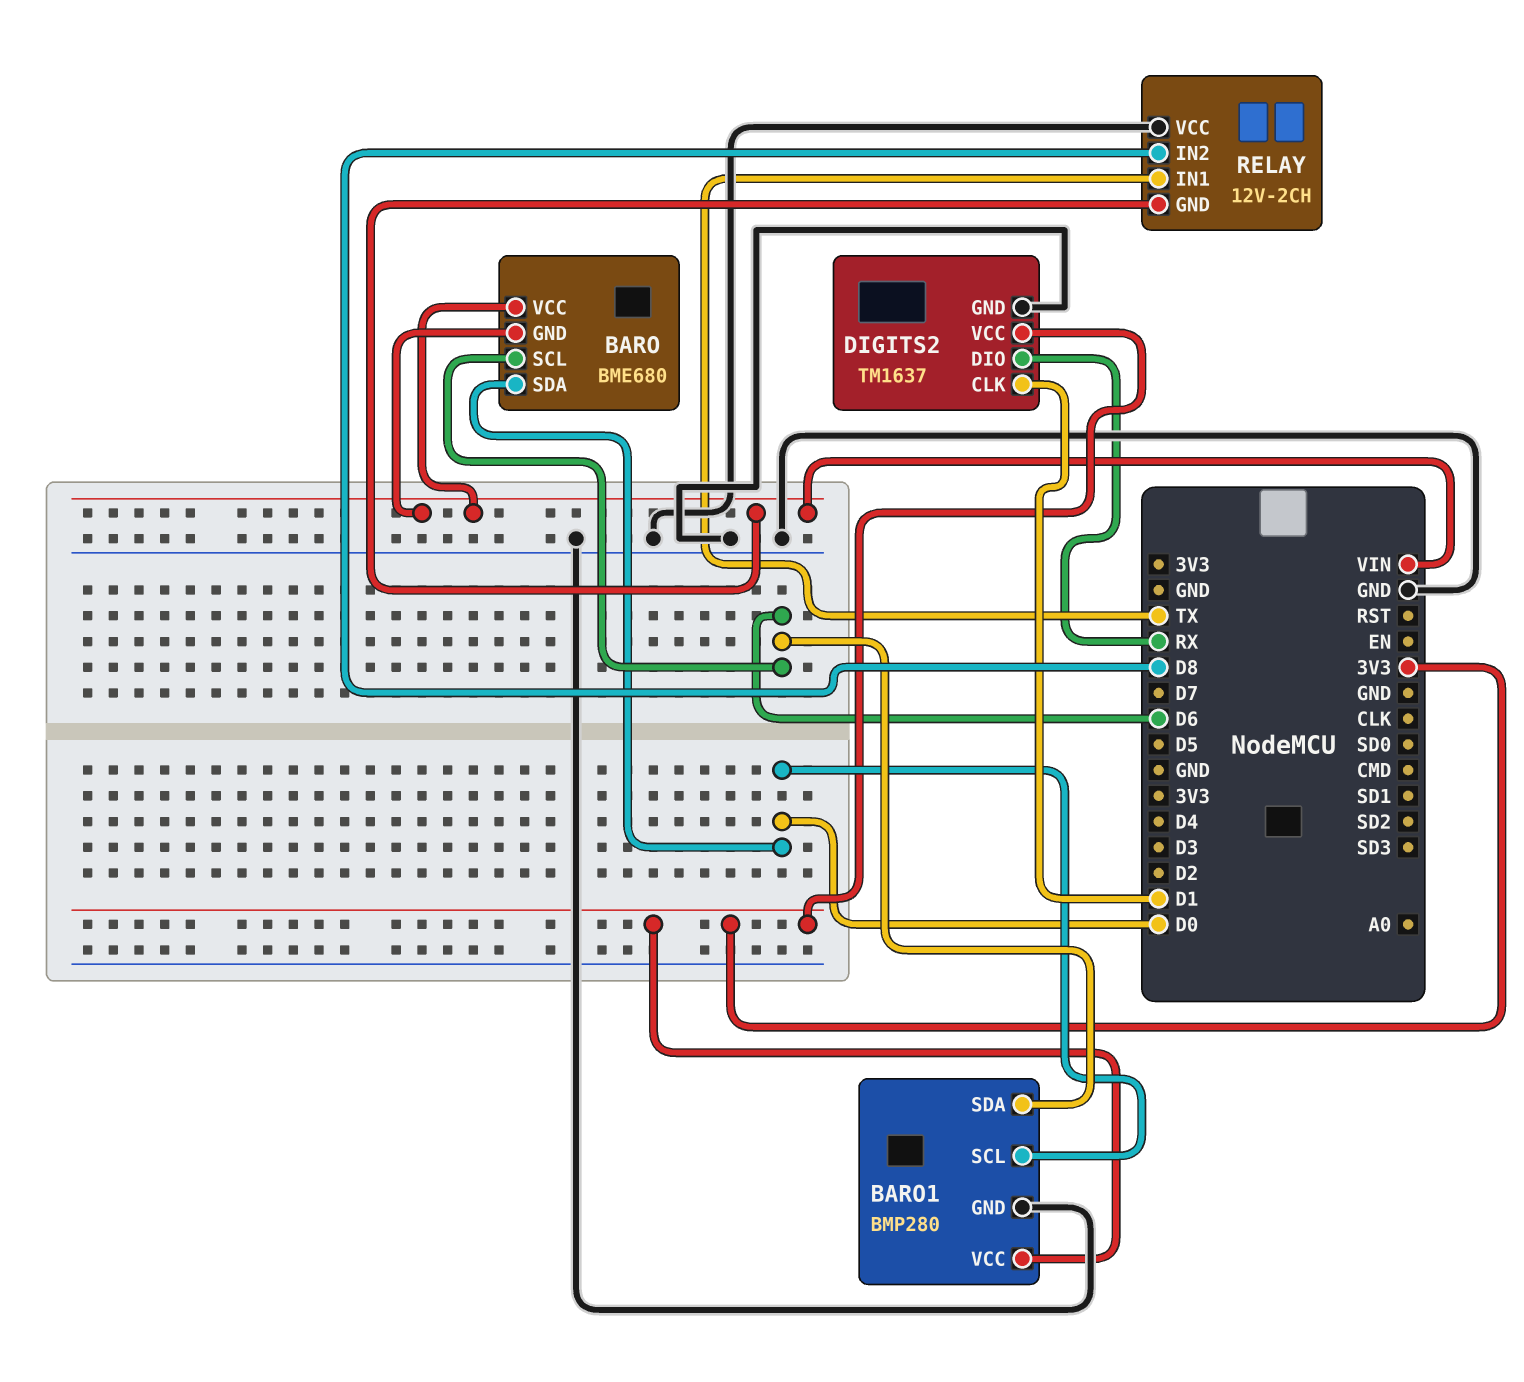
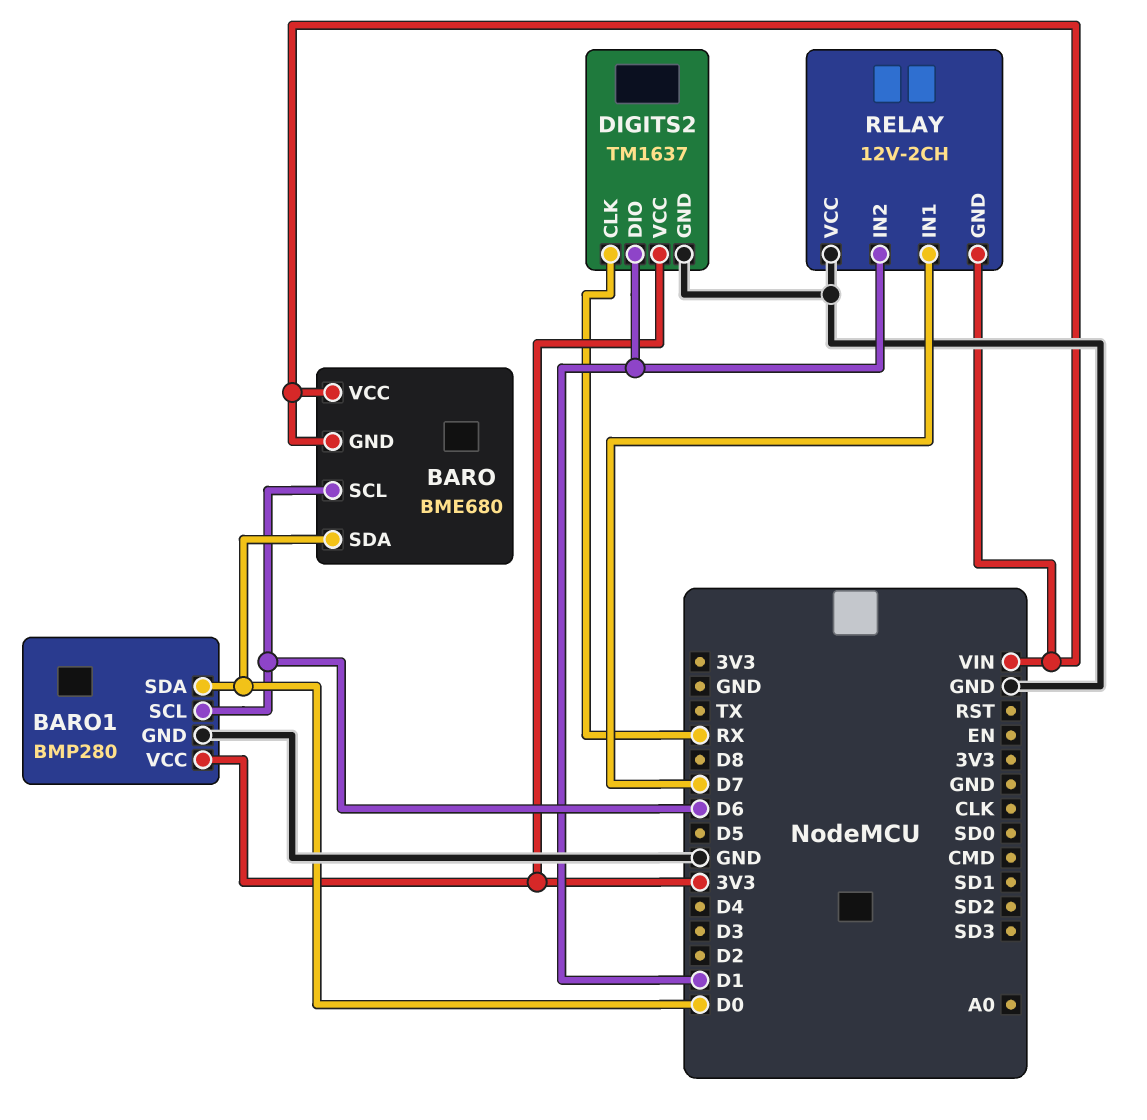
BARO1 pin SCL: D0 -> D6
BARO1 pin SDA: D6 -> D0
DIGITS2 pin CLK: D1 -> RX
DIGITS2 pin DIO: RX -> D1
RELAY pin IN1: TX -> D7
RELAY pin IN2: D8 -> D1

